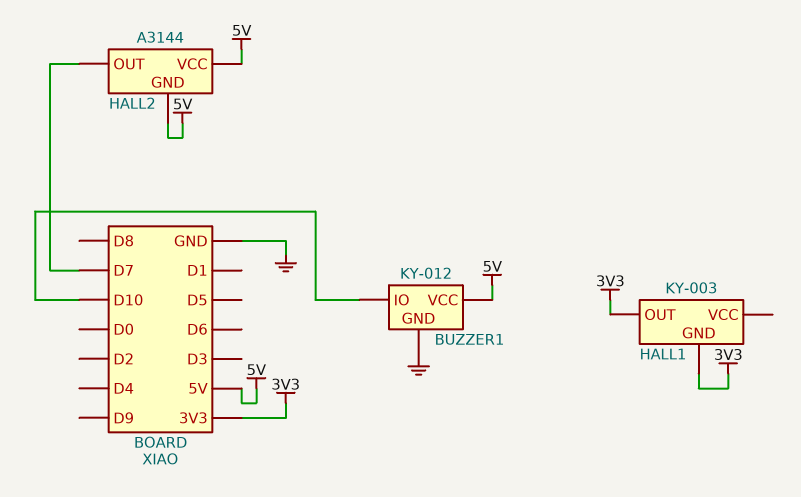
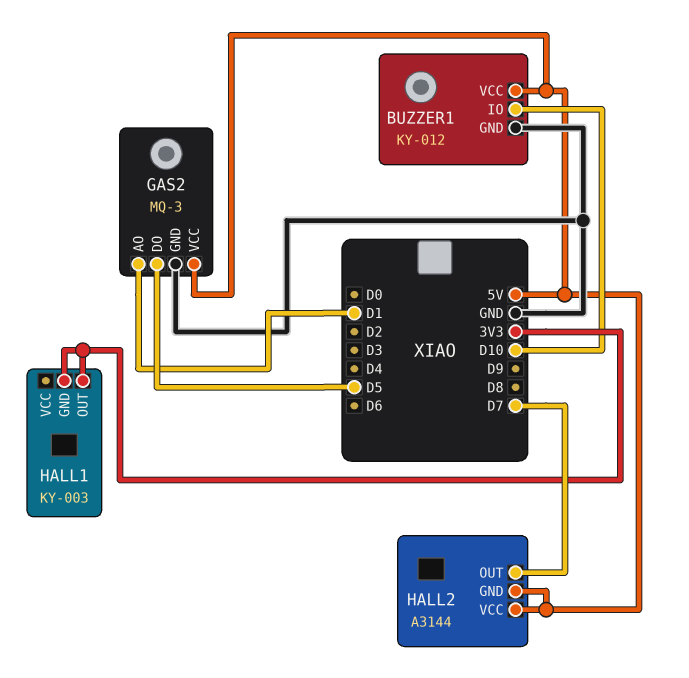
GAS2: none -> MQ-3
GAS2 pin AO: none -> D1
GAS2 pin DO: none -> D5
GAS2 pin GND: none -> GND
GAS2 pin VCC: none -> 5V

